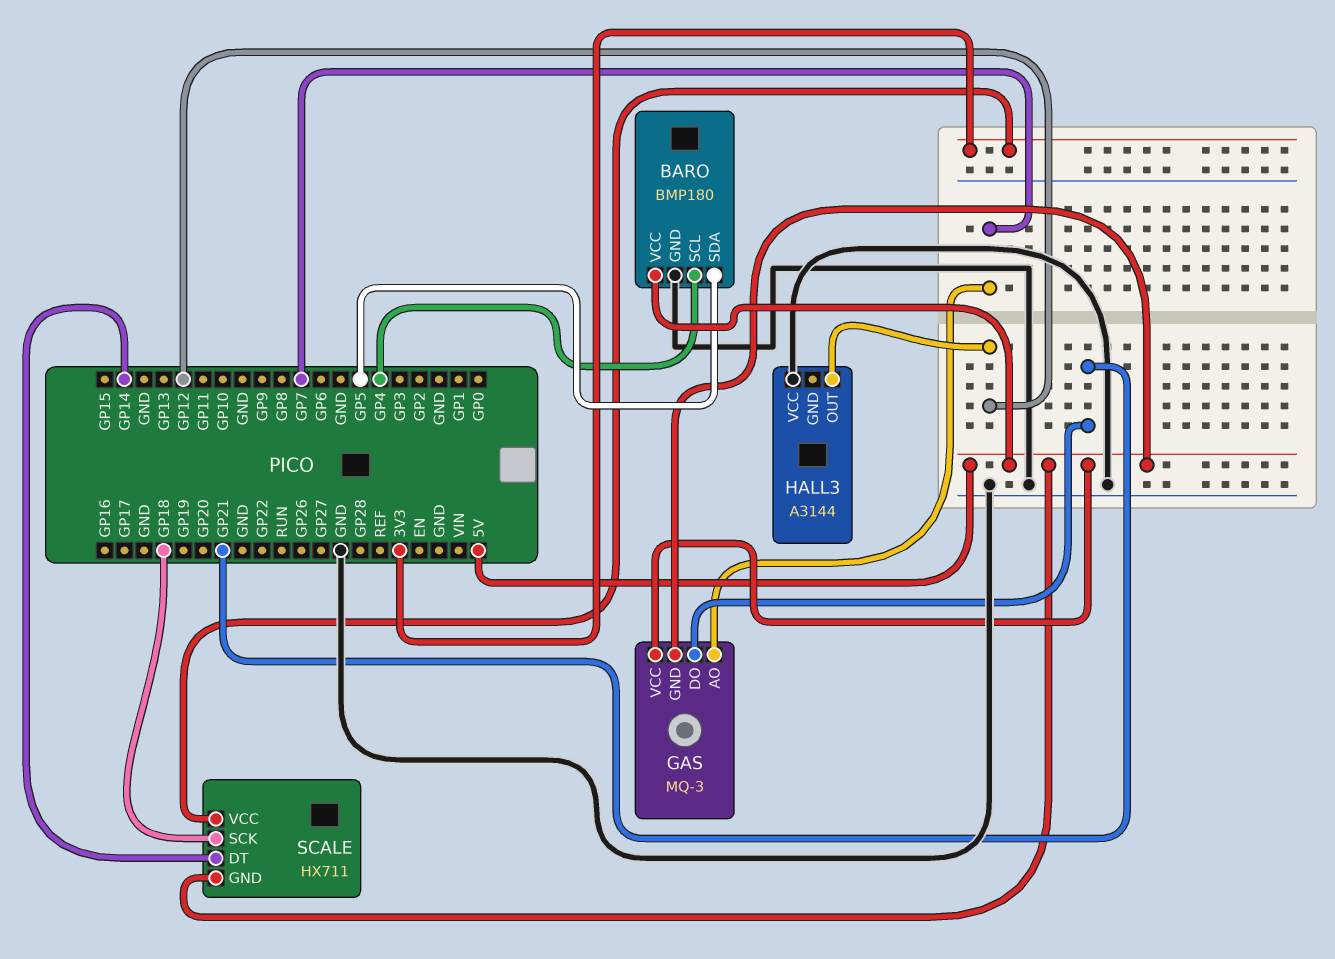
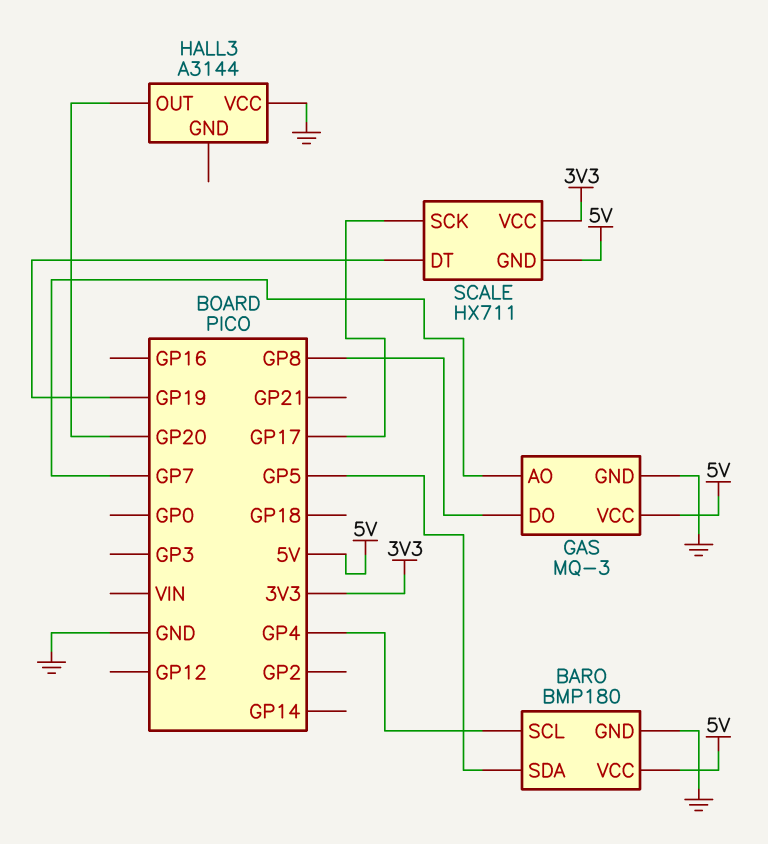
GAS pin DO: GP21 -> GP8
GAS pin GND: 5V -> GND
HALL3 pin OUT: GP12 -> GP20
SCALE pin DT: GP14 -> GP19
SCALE pin SCK: GP18 -> GP17

